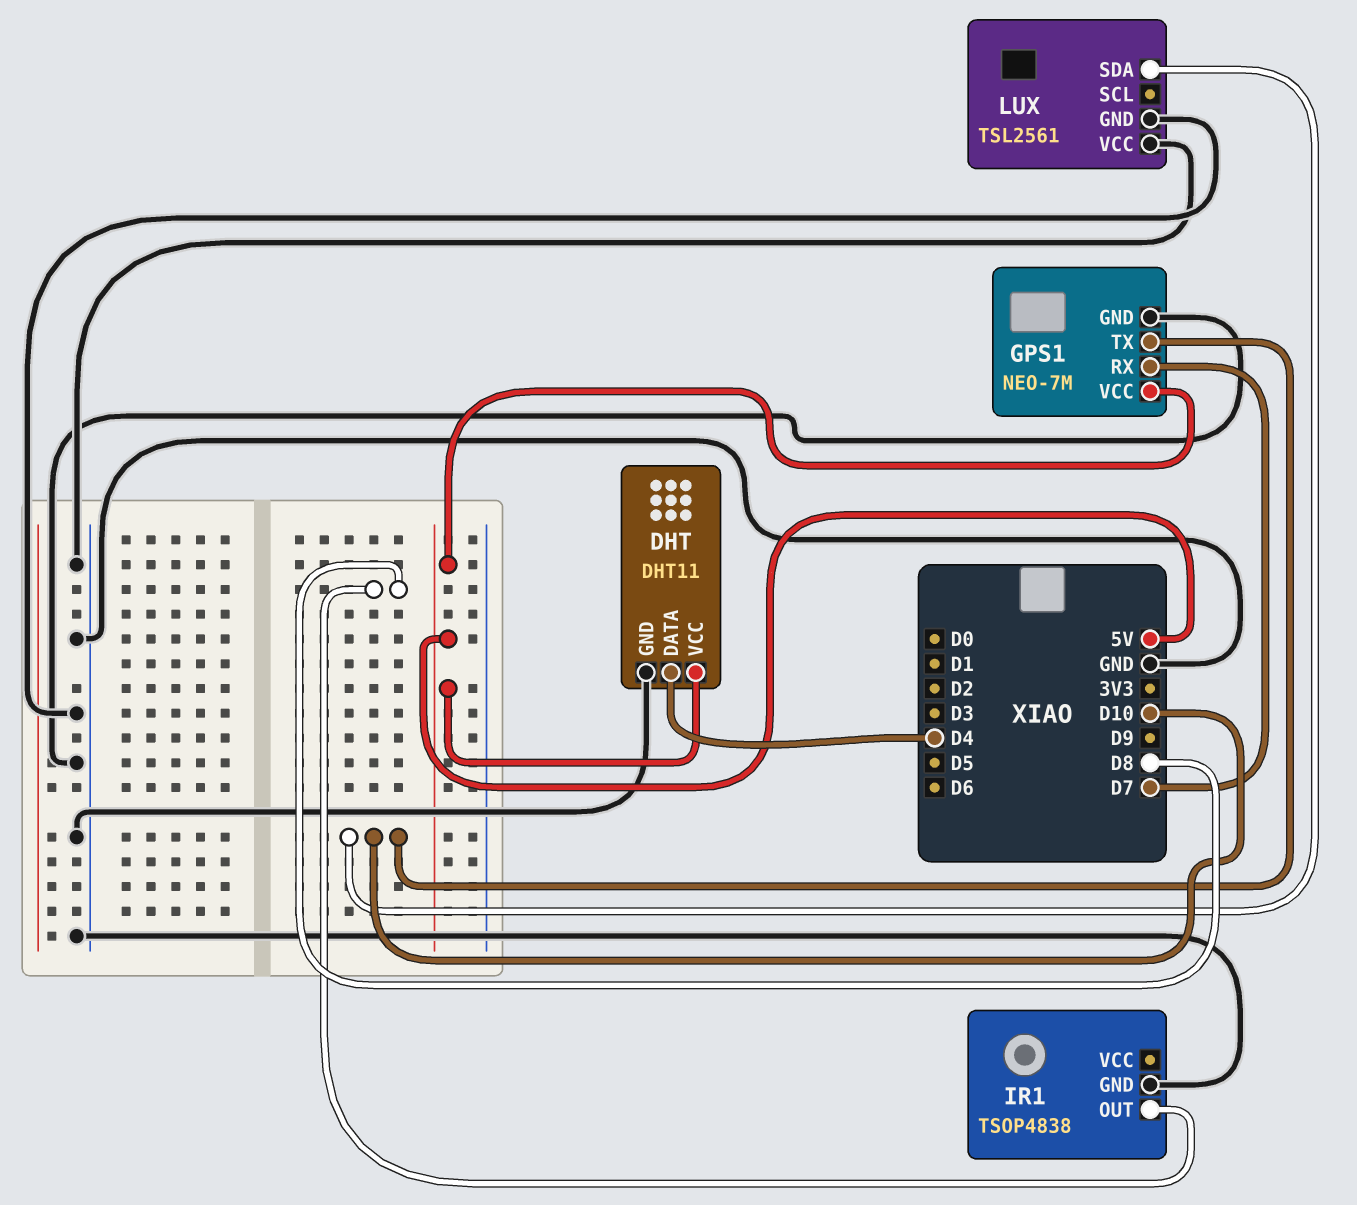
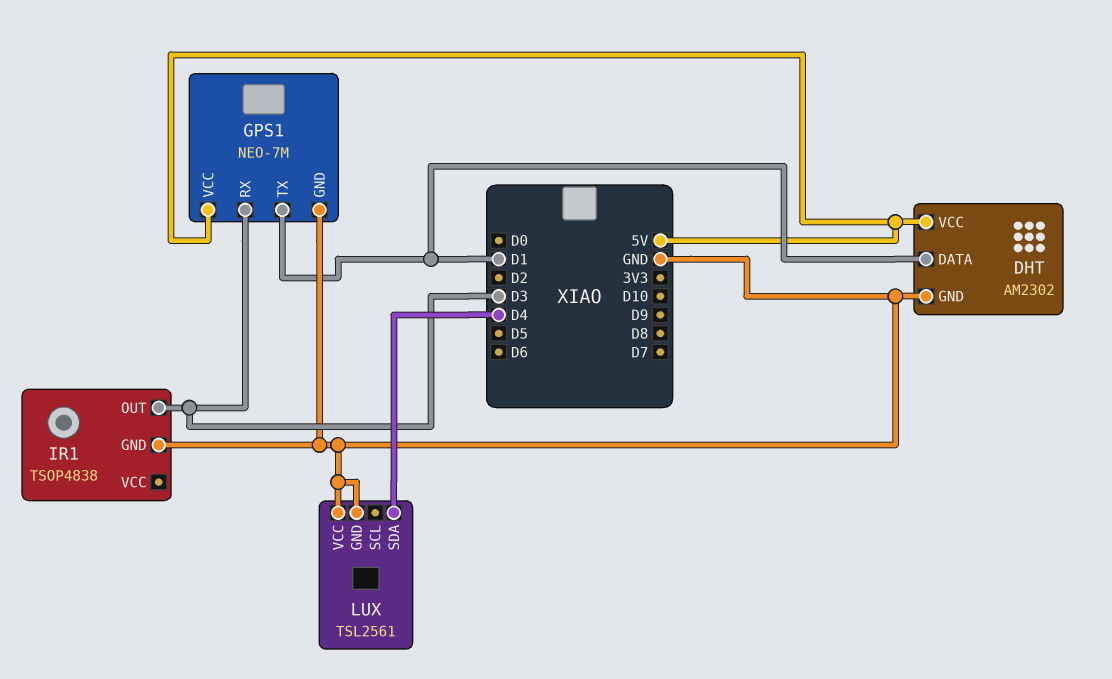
DHT: DHT11 -> AM2302
DHT pin DATA: D4 -> D1
GPS1 pin RX: D7 -> D3
GPS1 pin TX: D10 -> D1
IR1 pin OUT: D8 -> D3
LUX pin SDA: D10 -> D4

